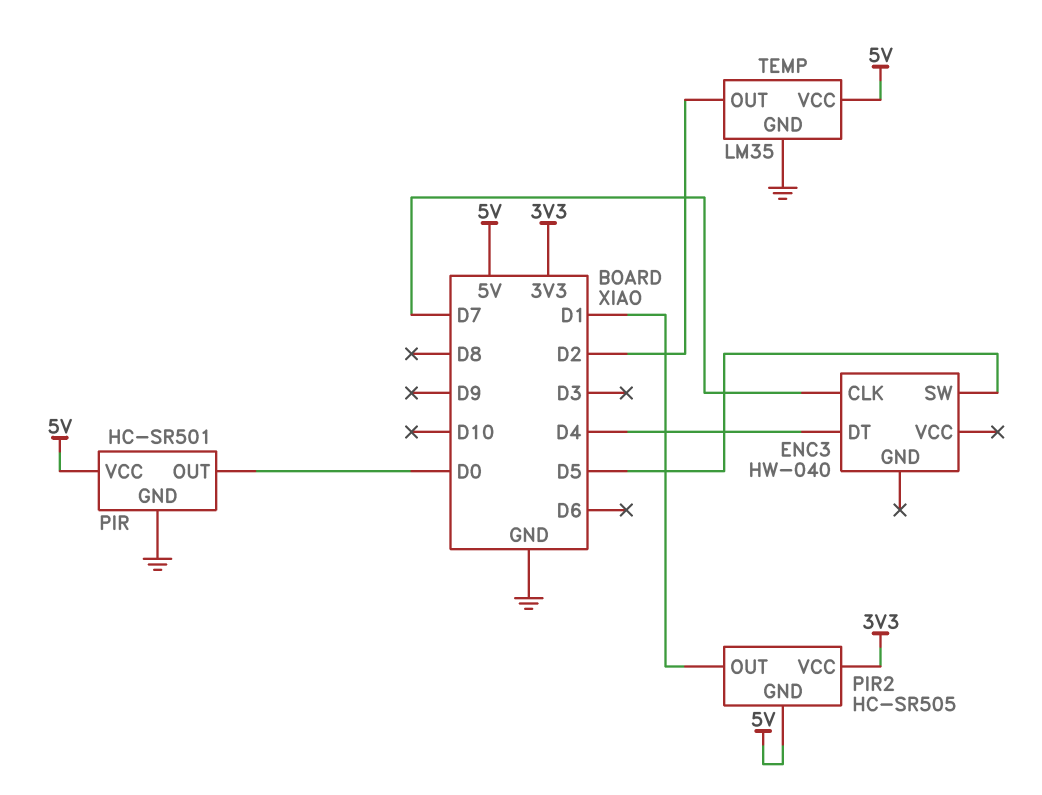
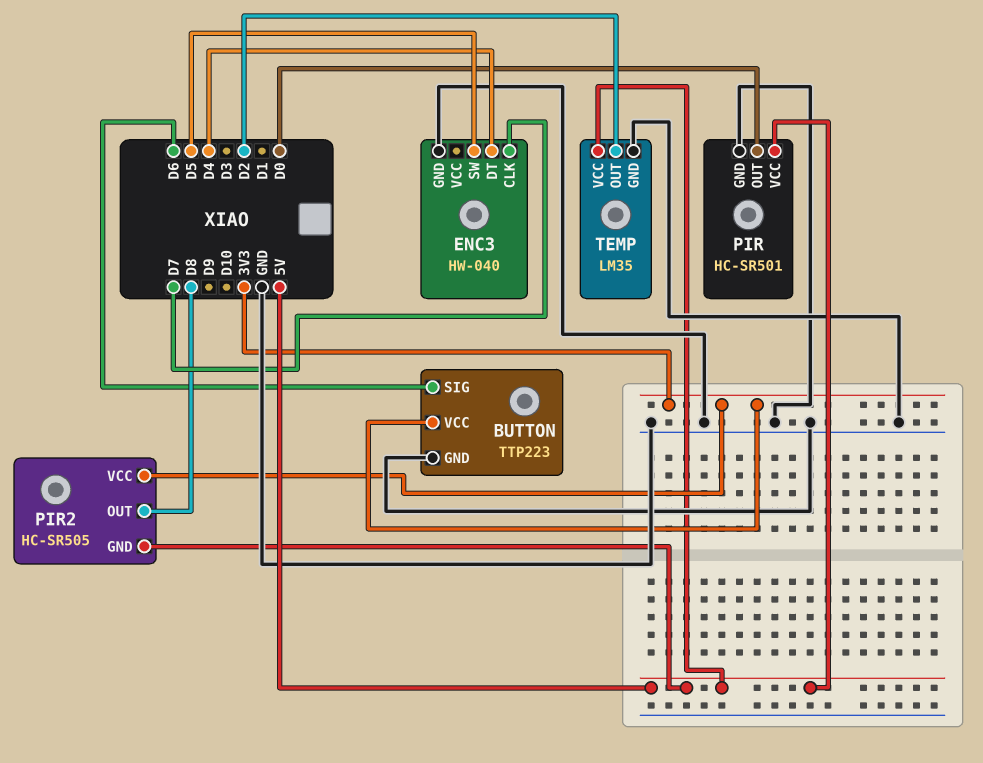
BUTTON: none -> TTP223
BUTTON pin GND: none -> GND
BUTTON pin SIG: none -> D6
BUTTON pin VCC: none -> 3V3
ENC3 pin GND: none -> GND
PIR2 pin OUT: D1 -> D8

